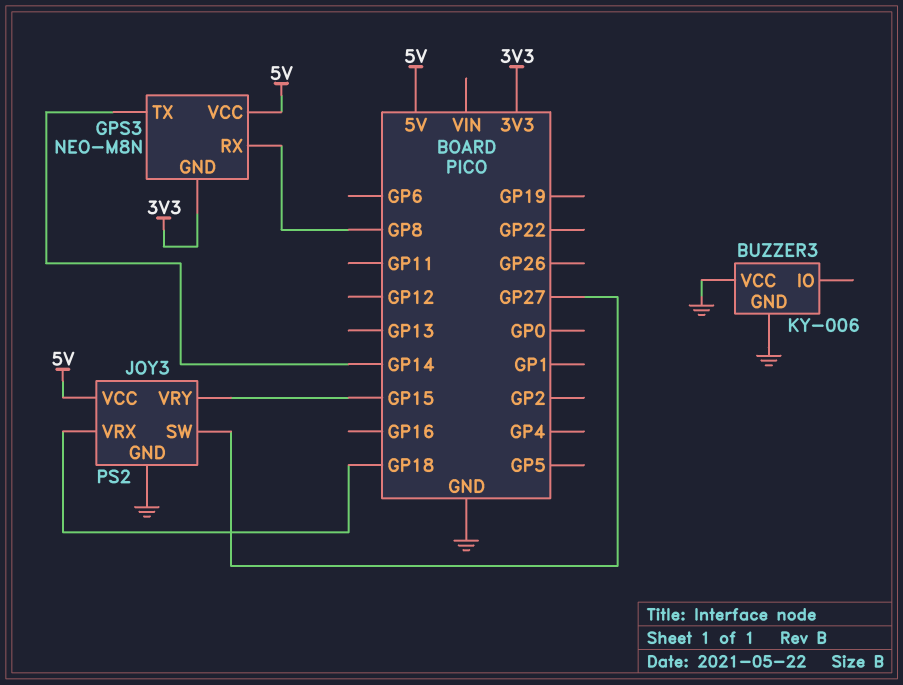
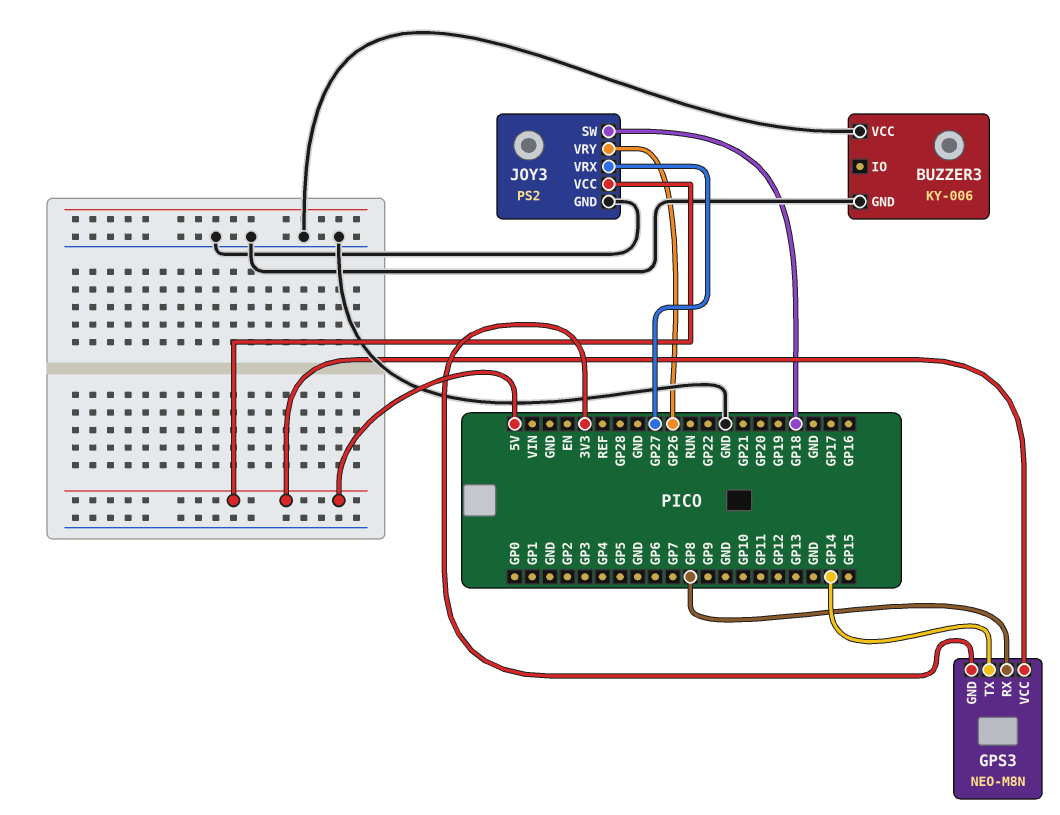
JOY3 pin SW: GP27 -> GP18
JOY3 pin VRX: GP18 -> GP27
JOY3 pin VRY: GP15 -> GP26

